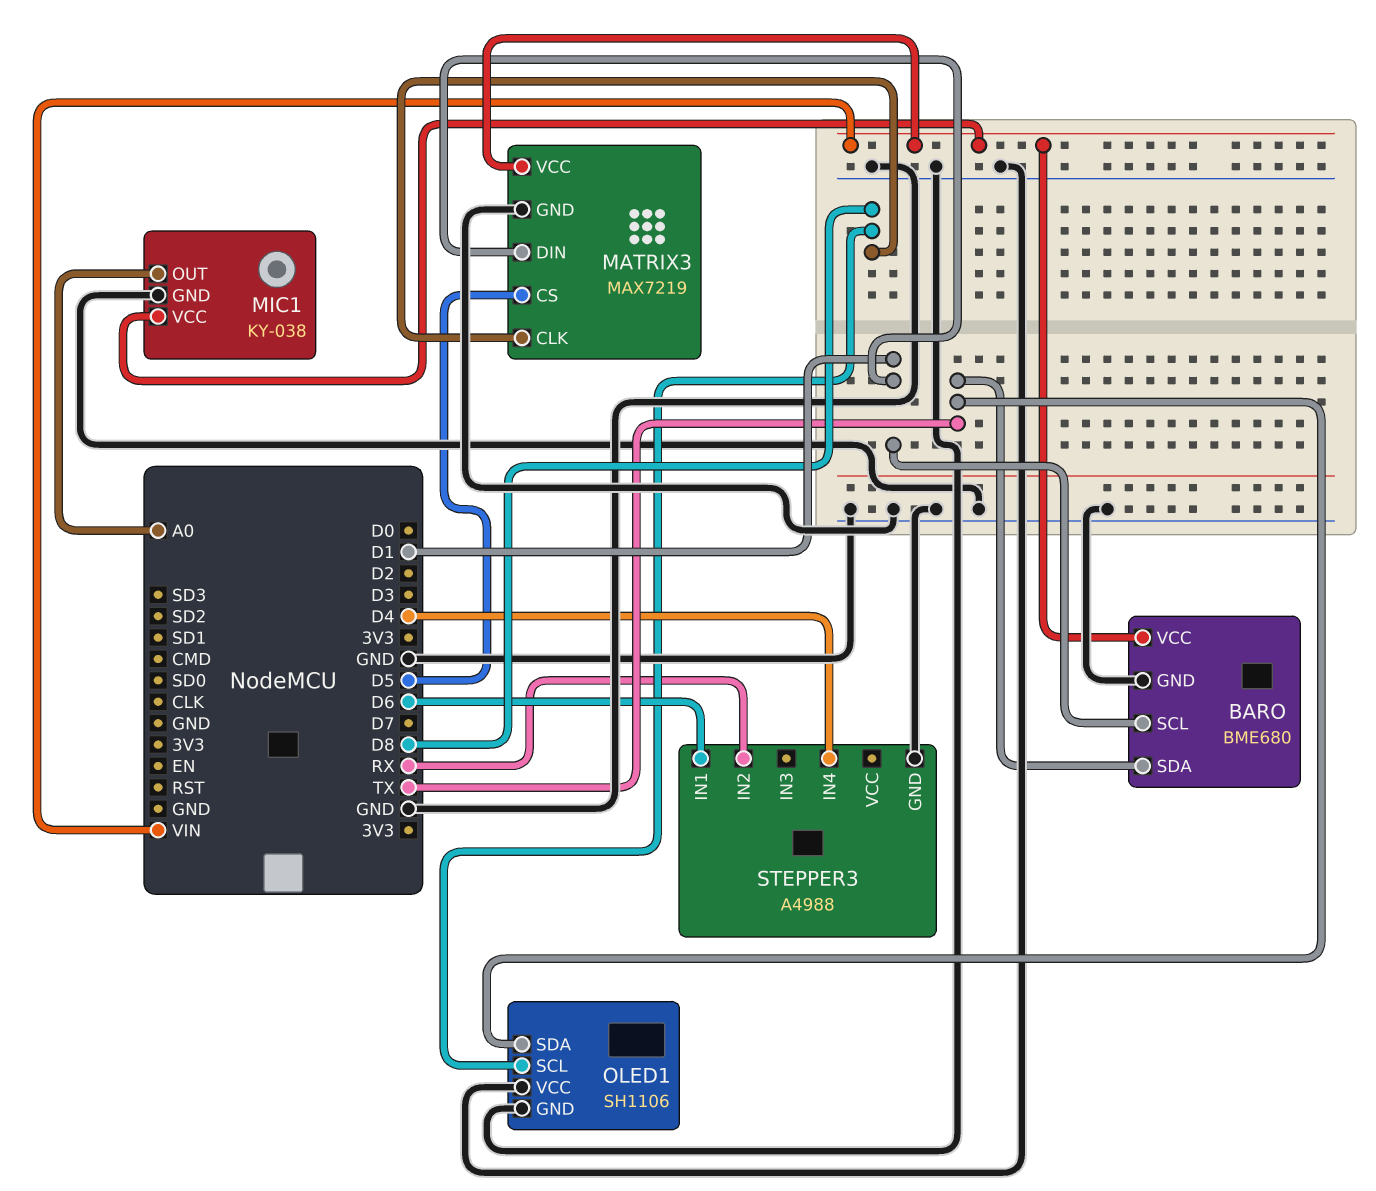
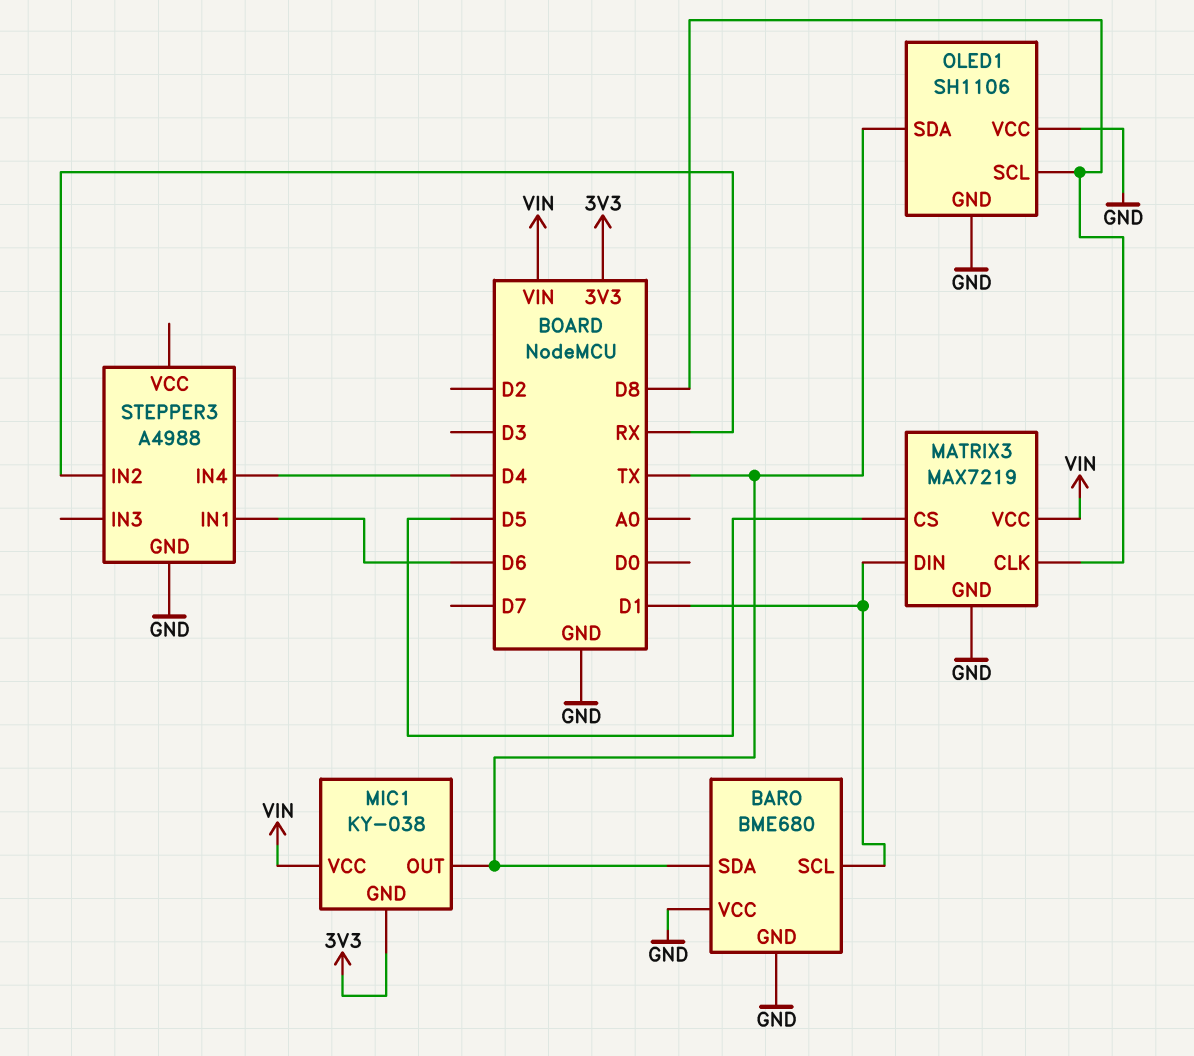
BARO pin VCC: VIN -> GND
MIC1 pin GND: GND -> 3V3
MIC1 pin OUT: A0 -> TX

